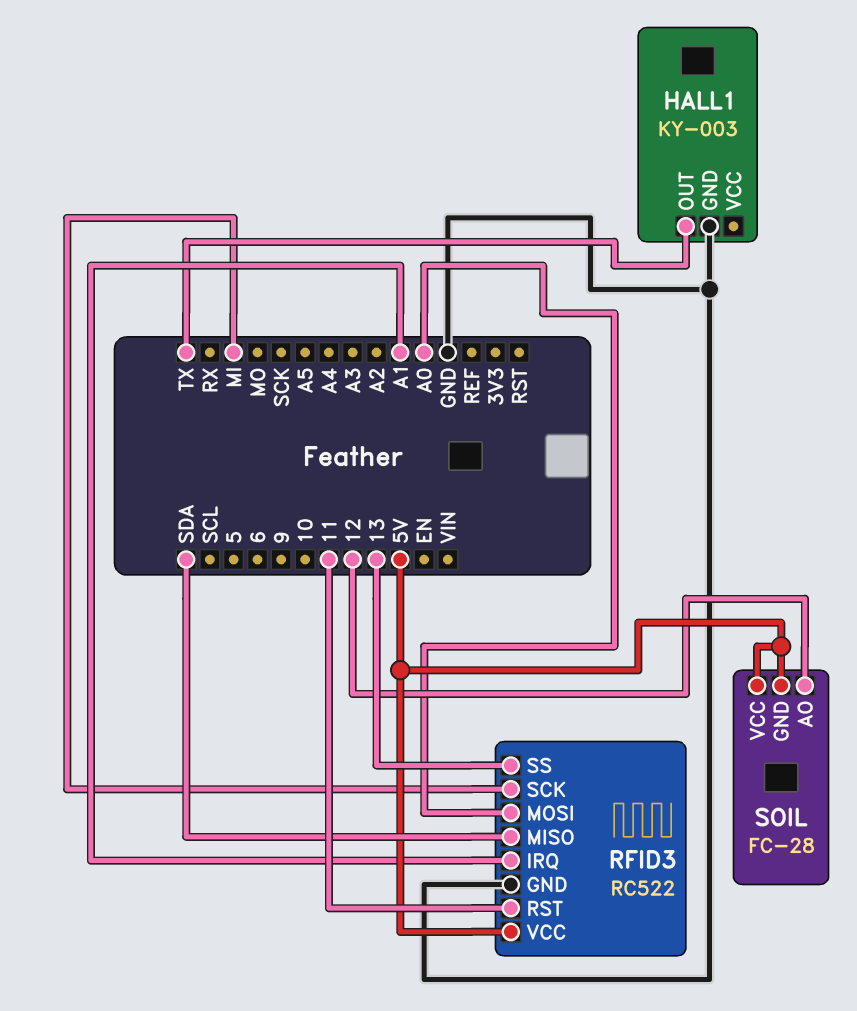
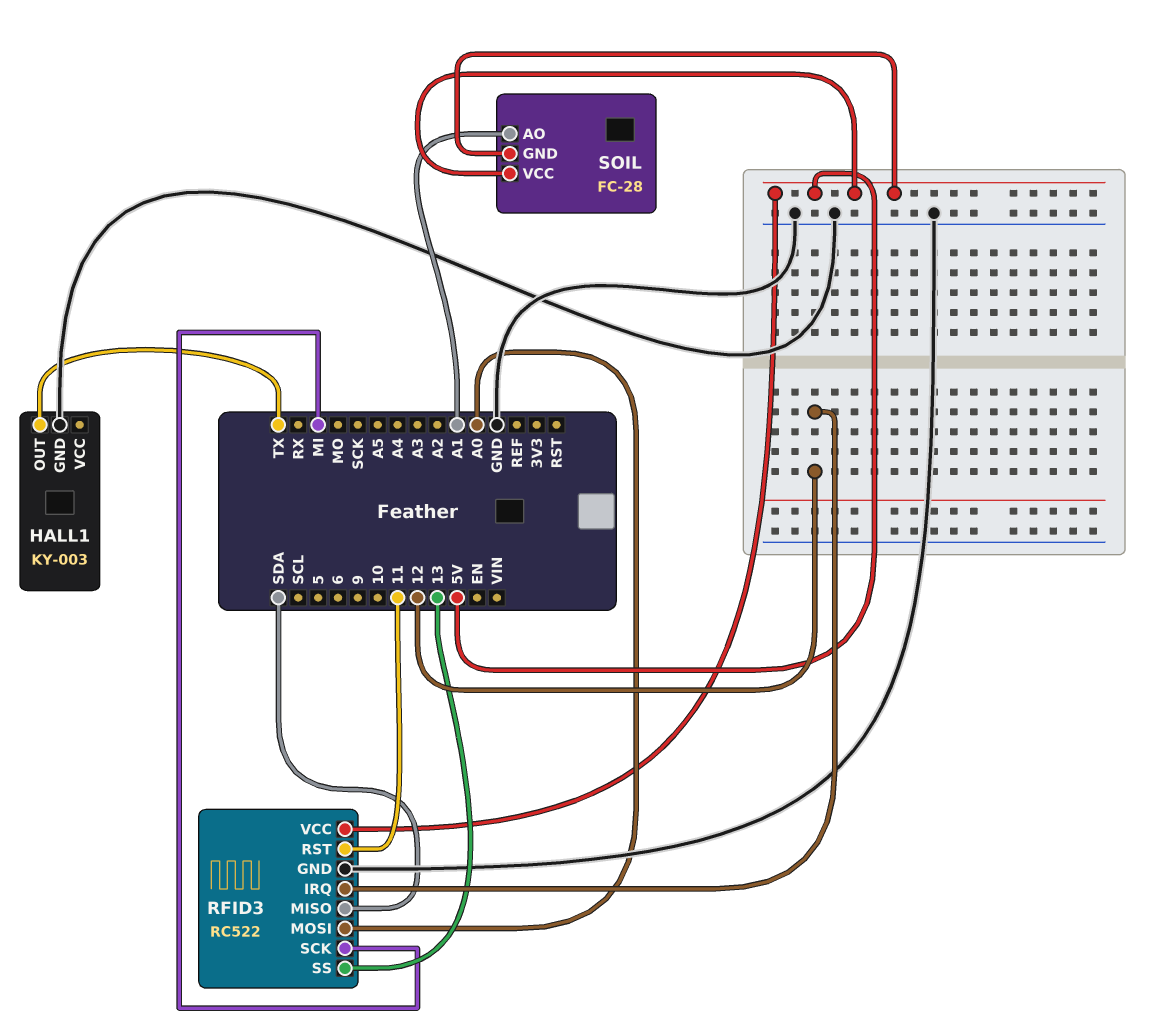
RFID3 pin IRQ: A1 -> 12
SOIL pin AO: 12 -> A1

